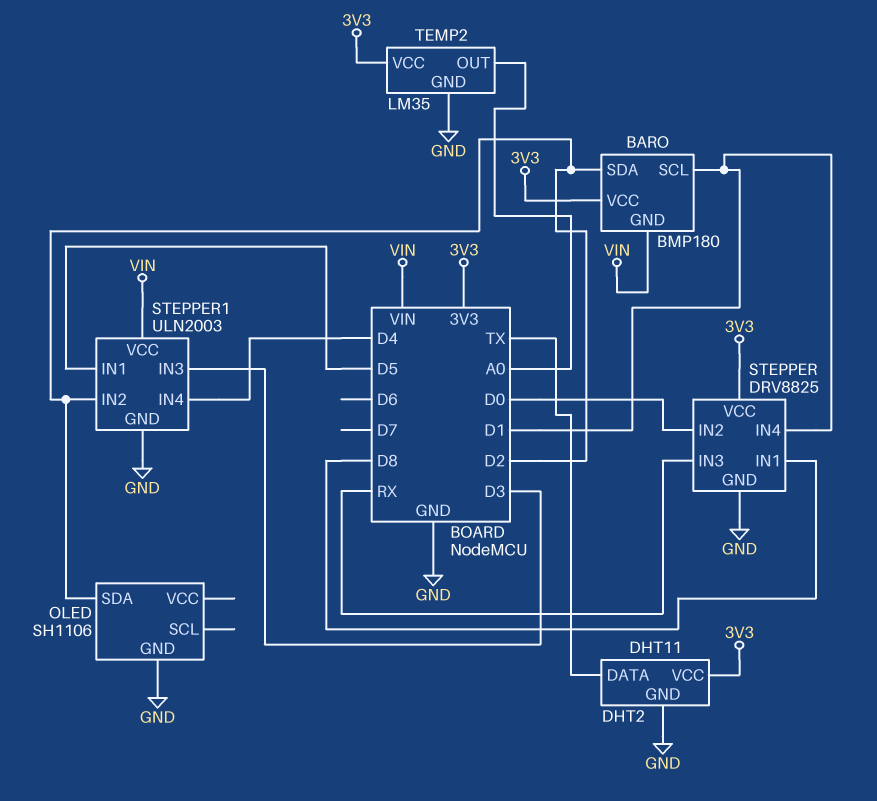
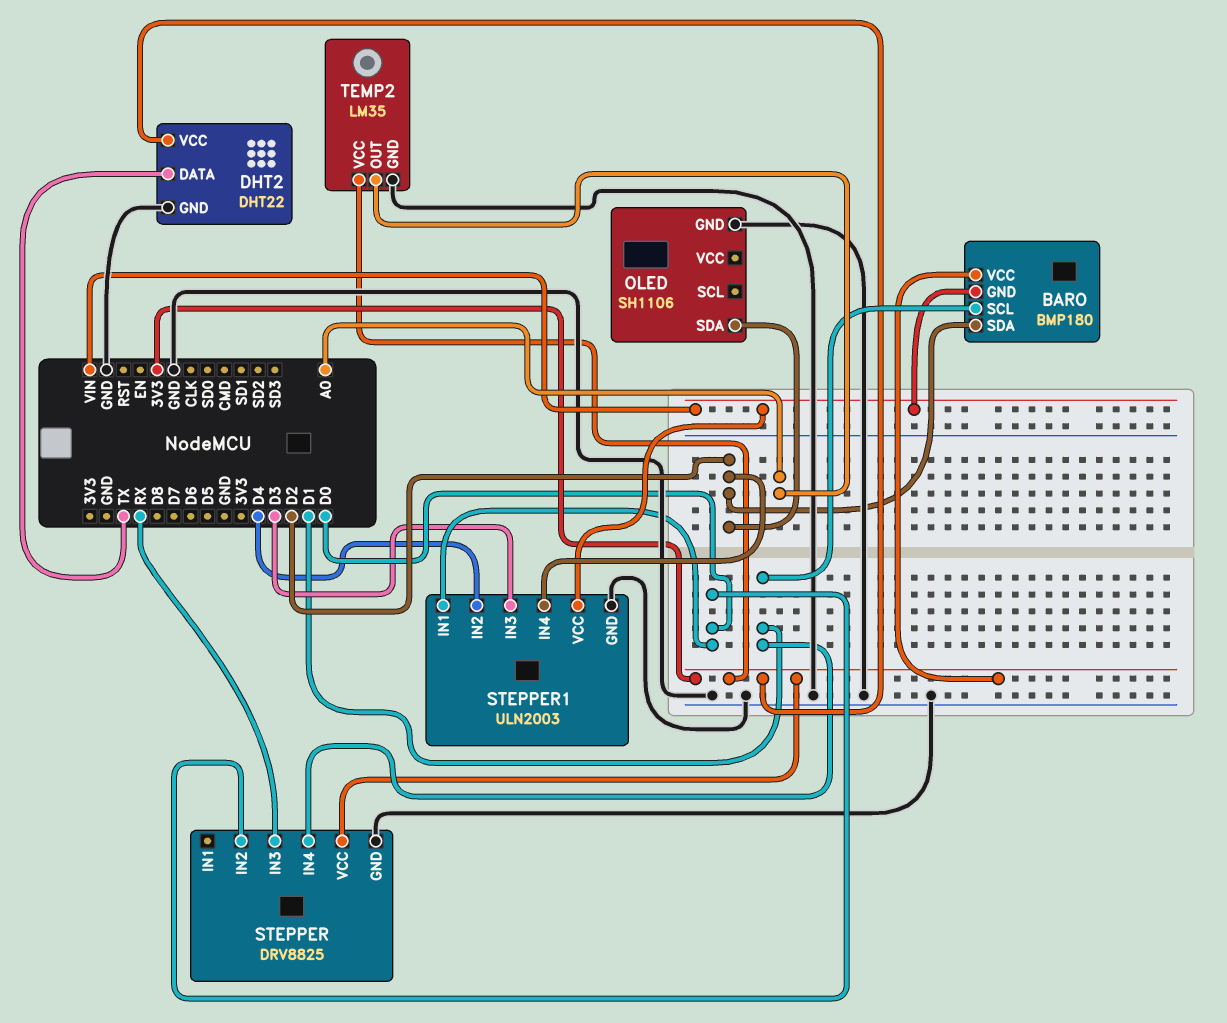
DHT2: DHT11 -> DHT22
STEPPER pin IN1: D8 -> none
STEPPER1 pin IN1: D5 -> D0
STEPPER1 pin IN2: D2 -> D4
STEPPER1 pin IN4: D4 -> D2

